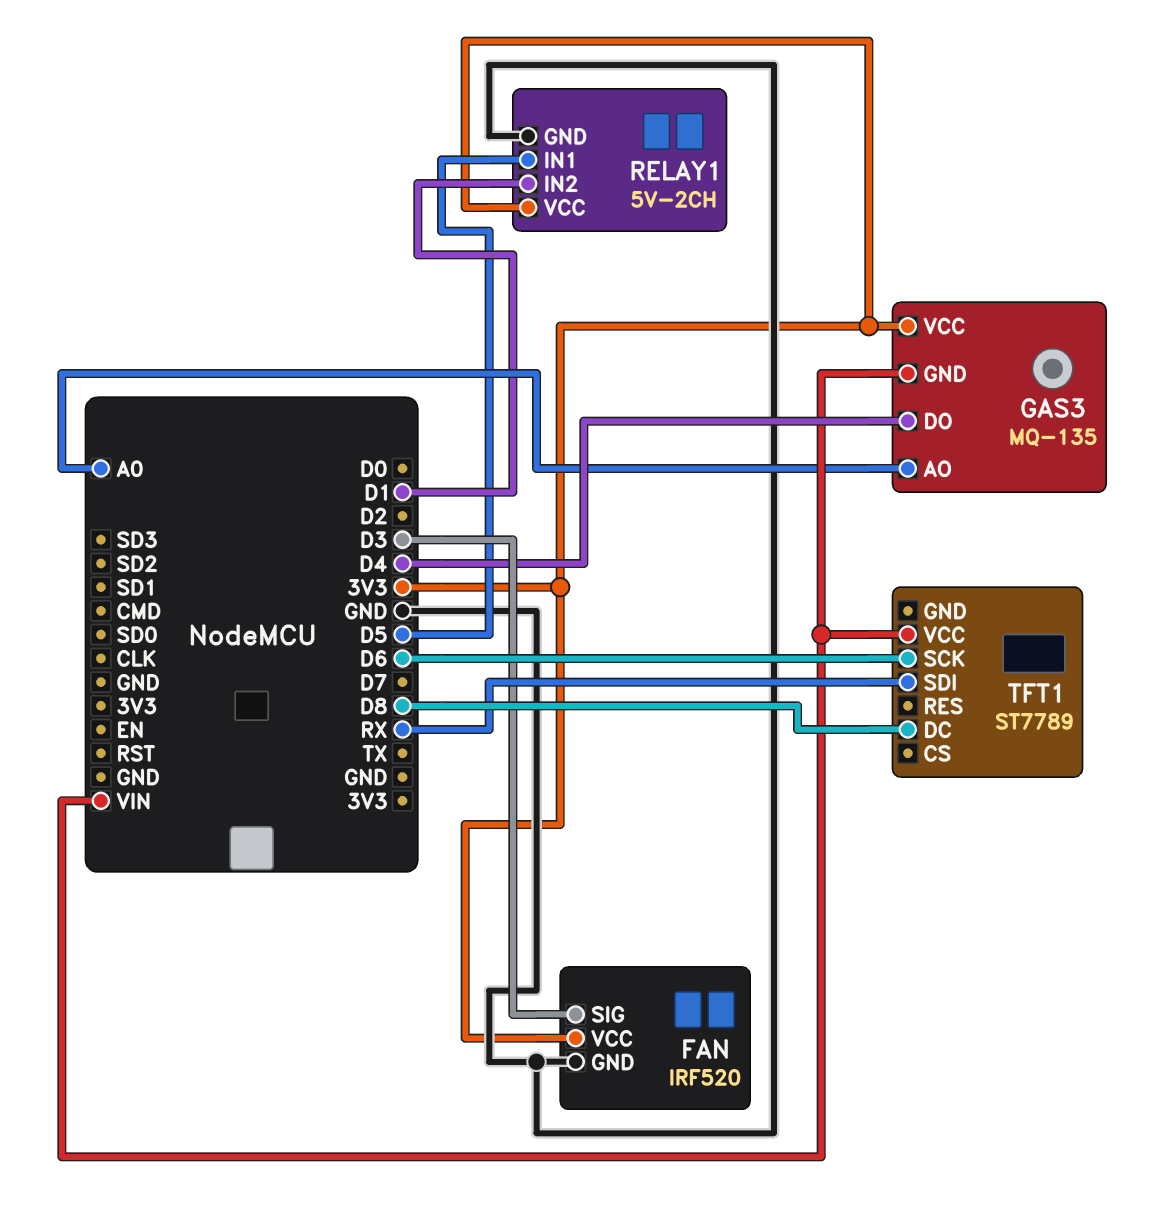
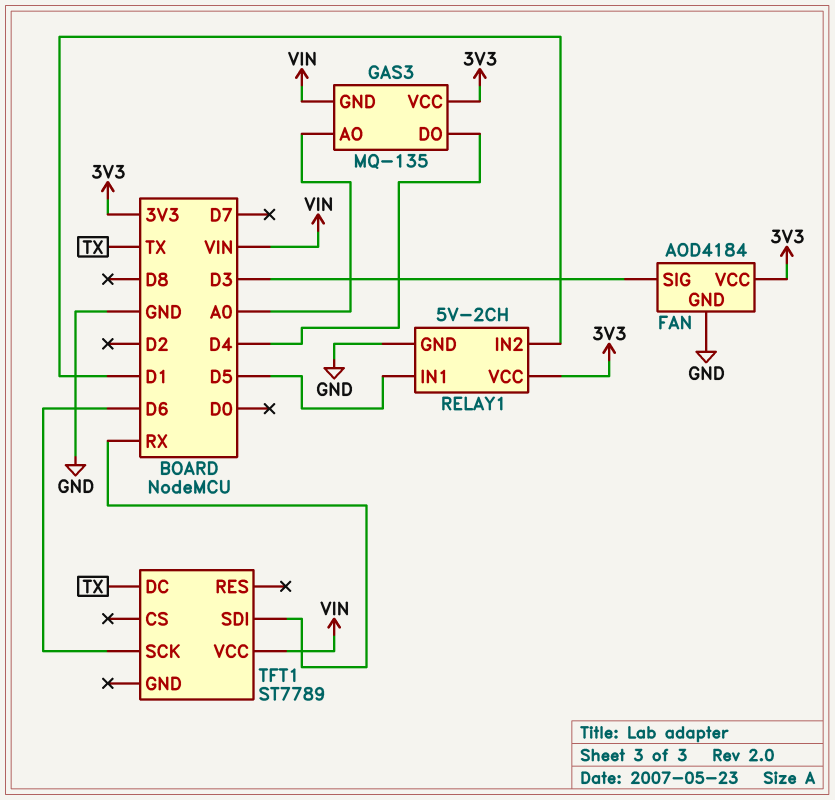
FAN: IRF520 -> AOD4184
TFT1 pin DC: D8 -> TX

